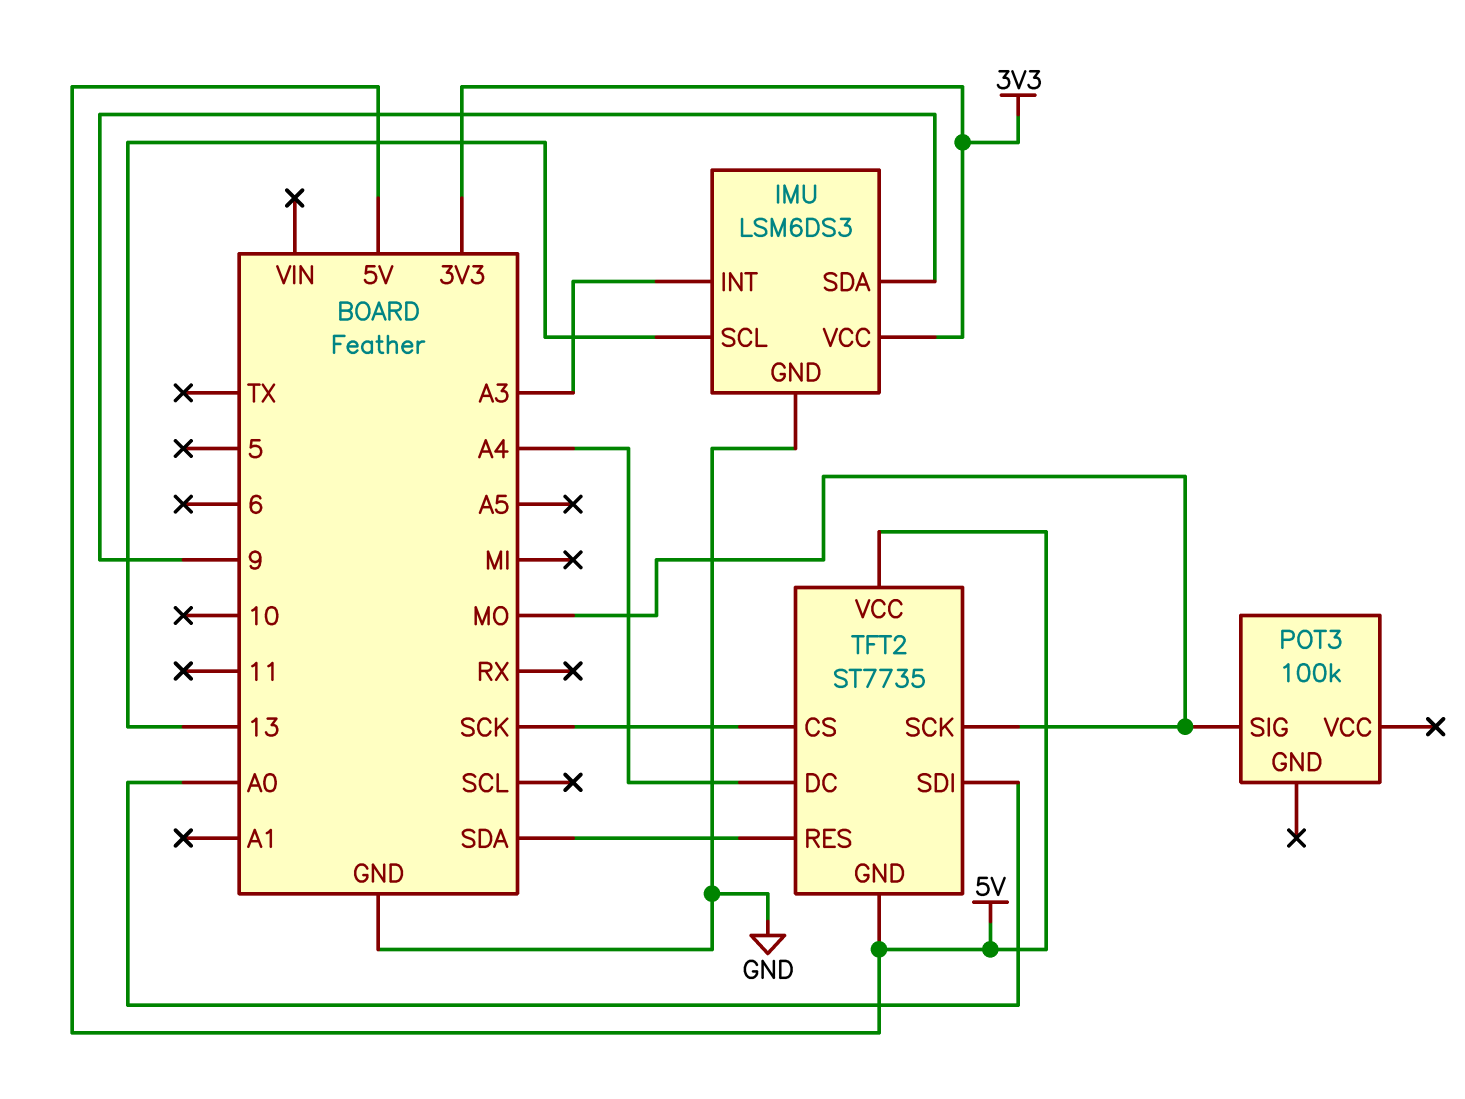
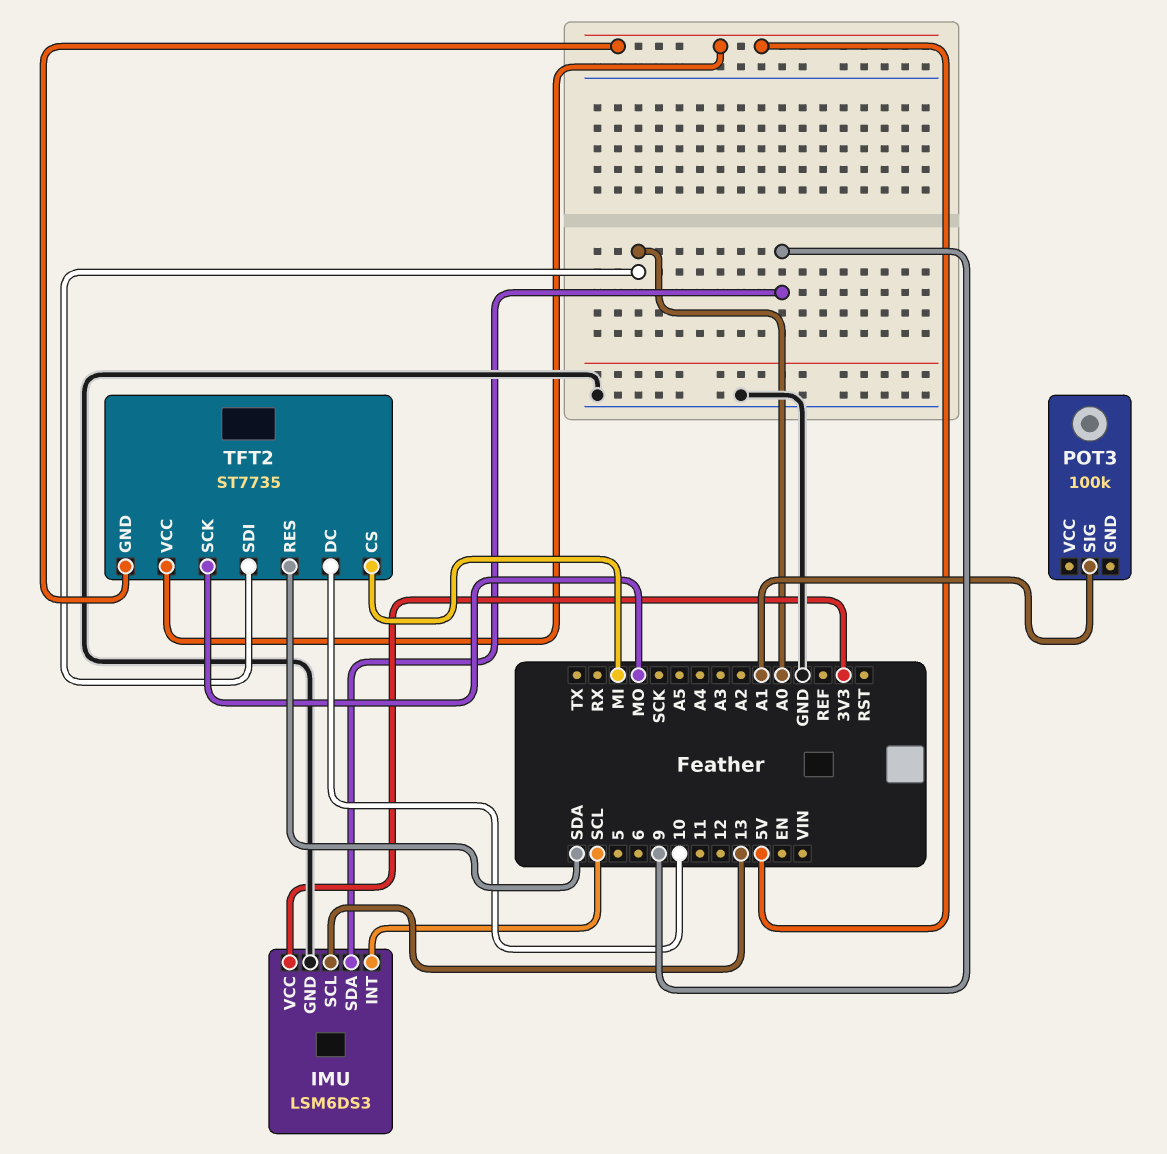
IMU pin INT: A3 -> SCL
POT3 pin SIG: MO -> A1
TFT2 pin CS: SCK -> MI
TFT2 pin DC: A4 -> 10

